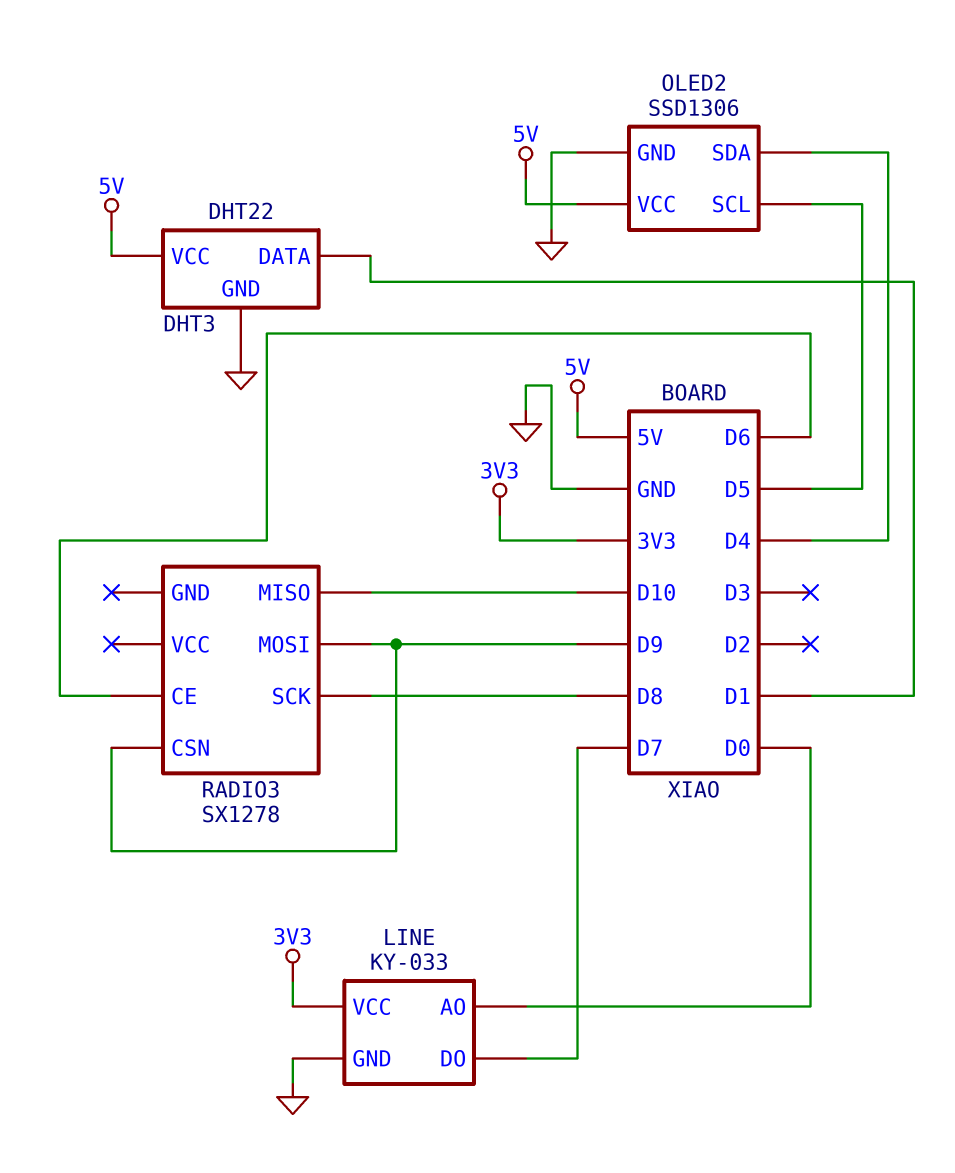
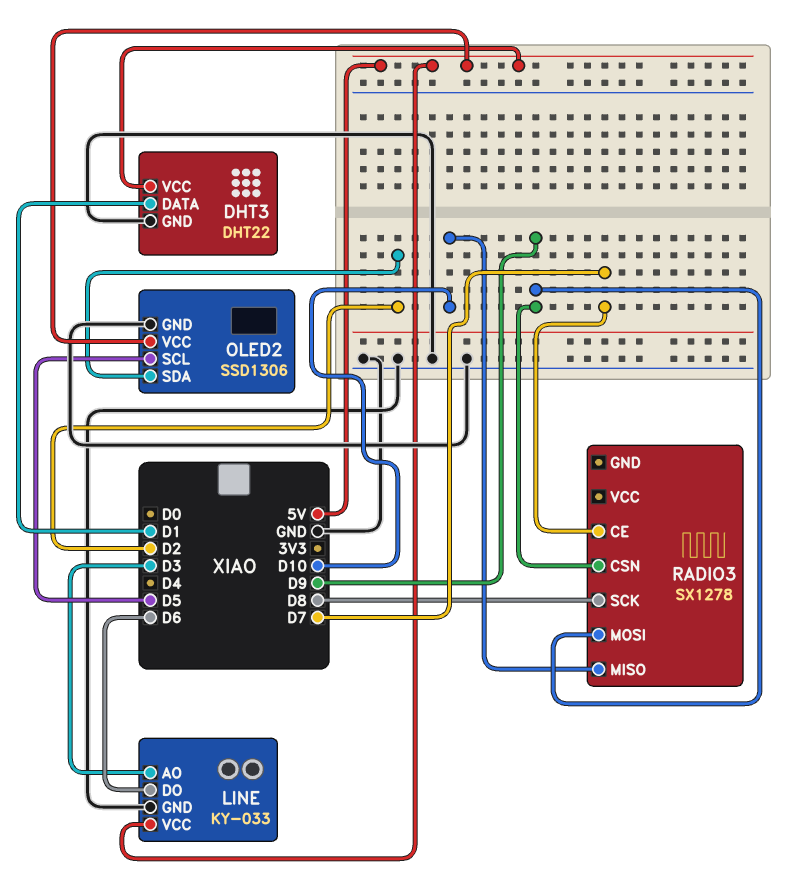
LINE pin AO: D0 -> D3
LINE pin DO: D7 -> D6
LINE pin VCC: 3V3 -> 5V
OLED2 pin SDA: D4 -> D2
RADIO3 pin CE: D6 -> D7

